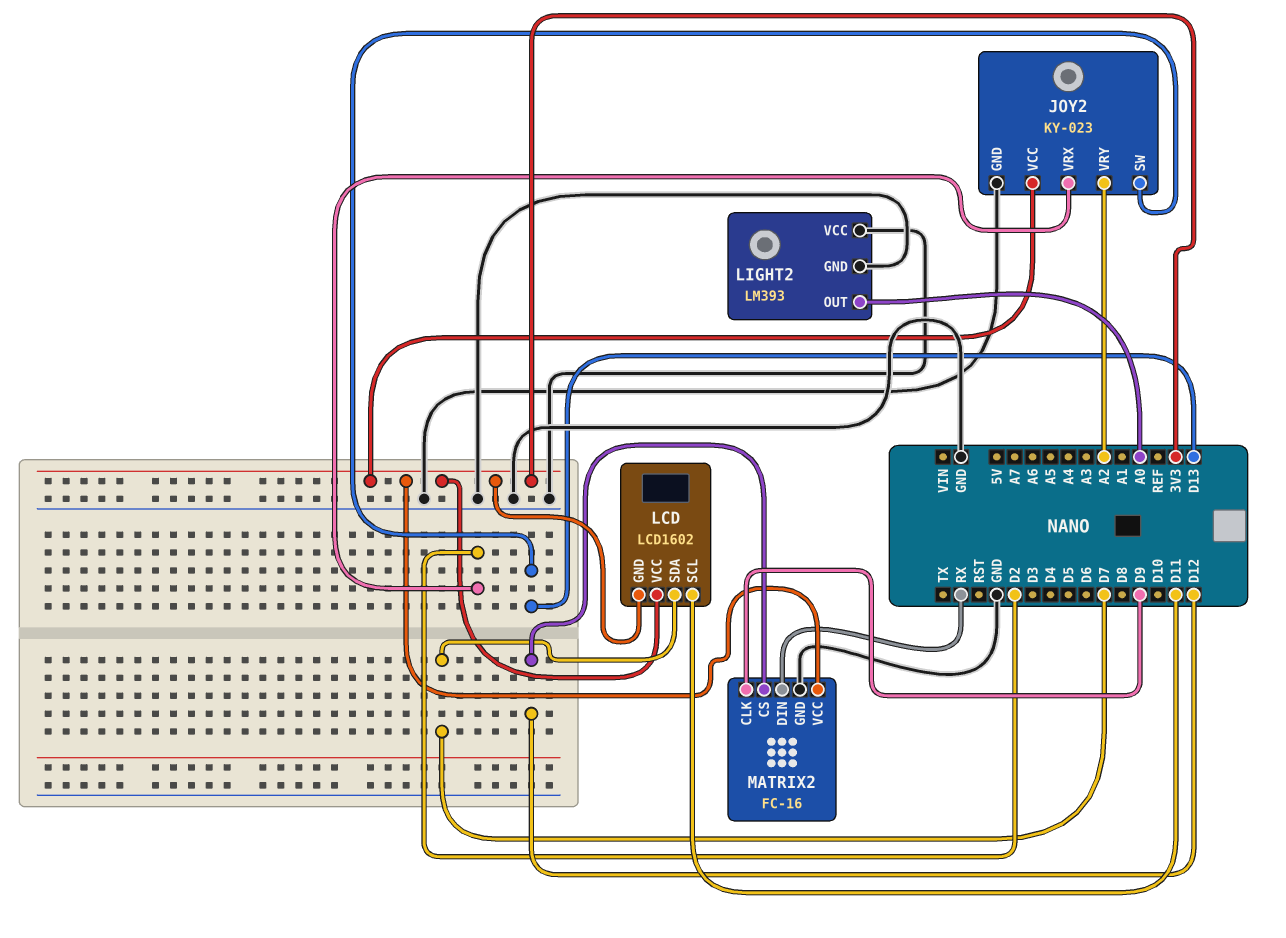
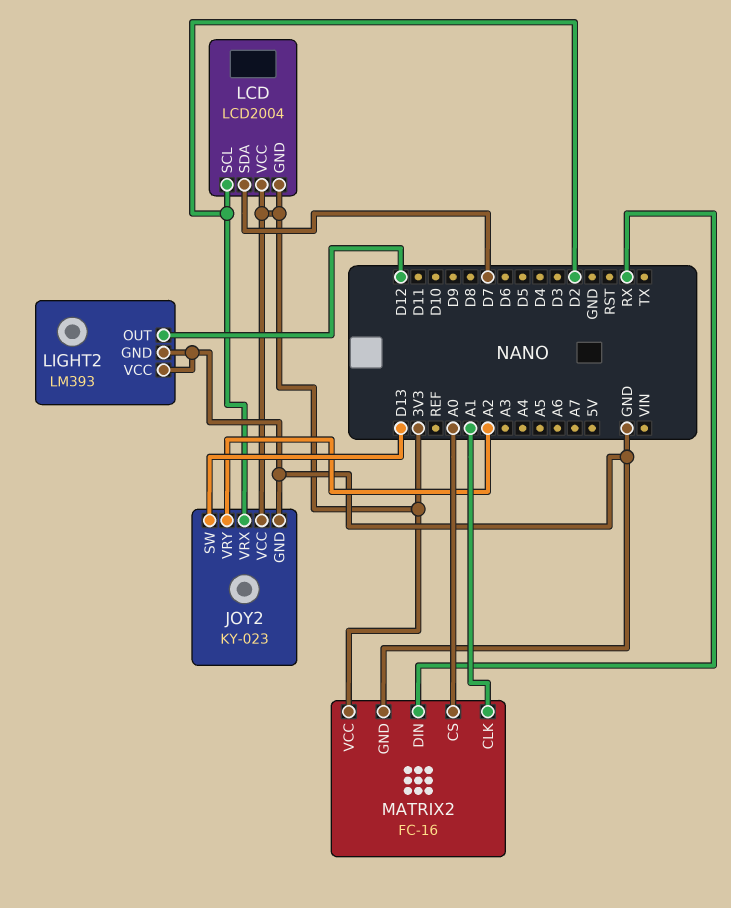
LCD: LCD1602 -> LCD2004
LCD pin SCL: D11 -> D2
LIGHT2 pin OUT: A0 -> D12
MATRIX2 pin CLK: D9 -> A1
MATRIX2 pin CS: D12 -> A0

